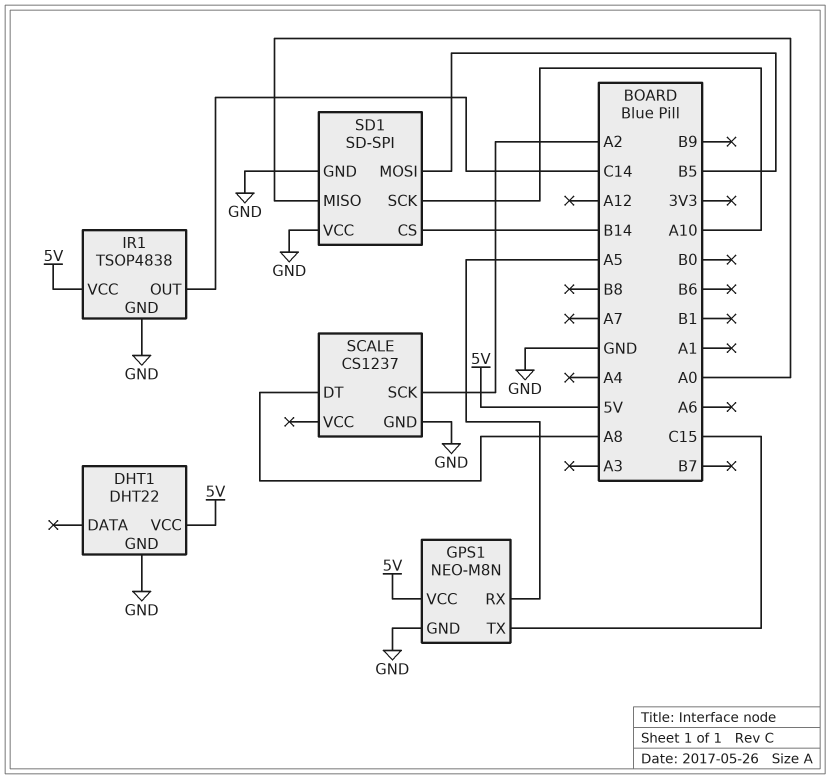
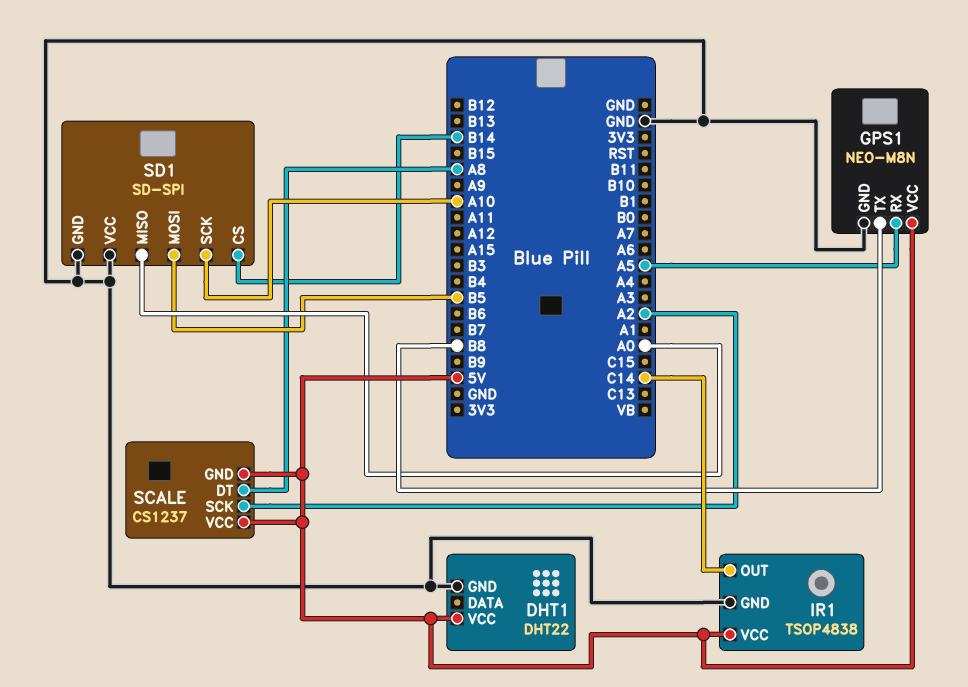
GPS1 pin TX: C15 -> B8
SCALE pin GND: GND -> 5V
SCALE pin VCC: none -> 5V

